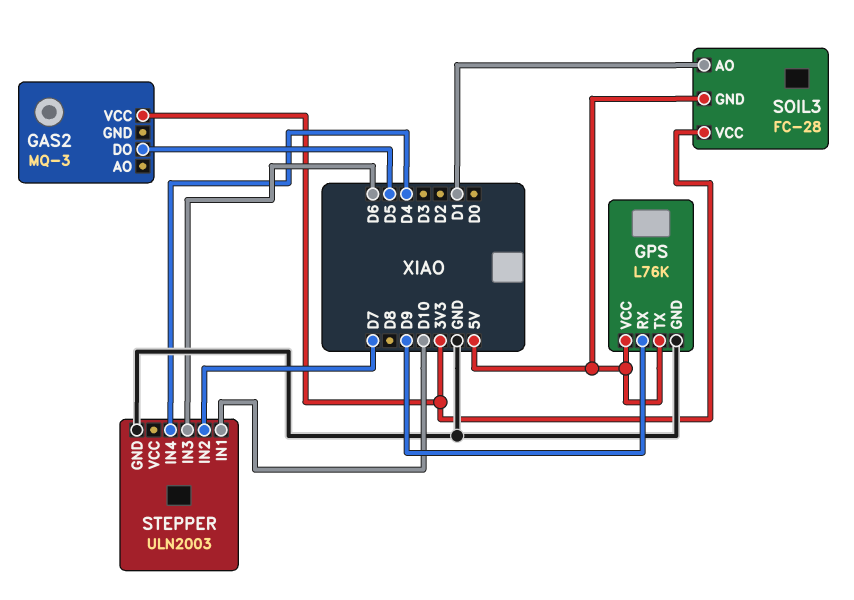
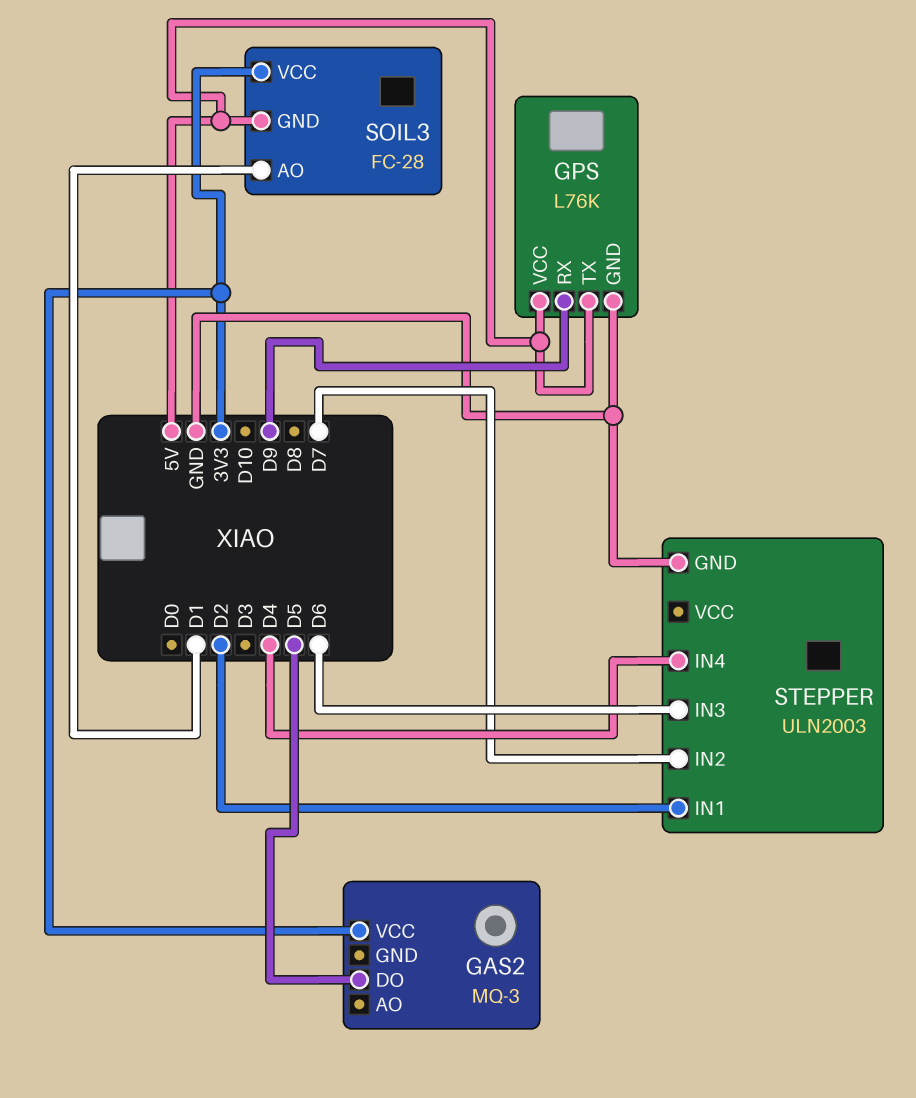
STEPPER pin IN1: D10 -> D2

